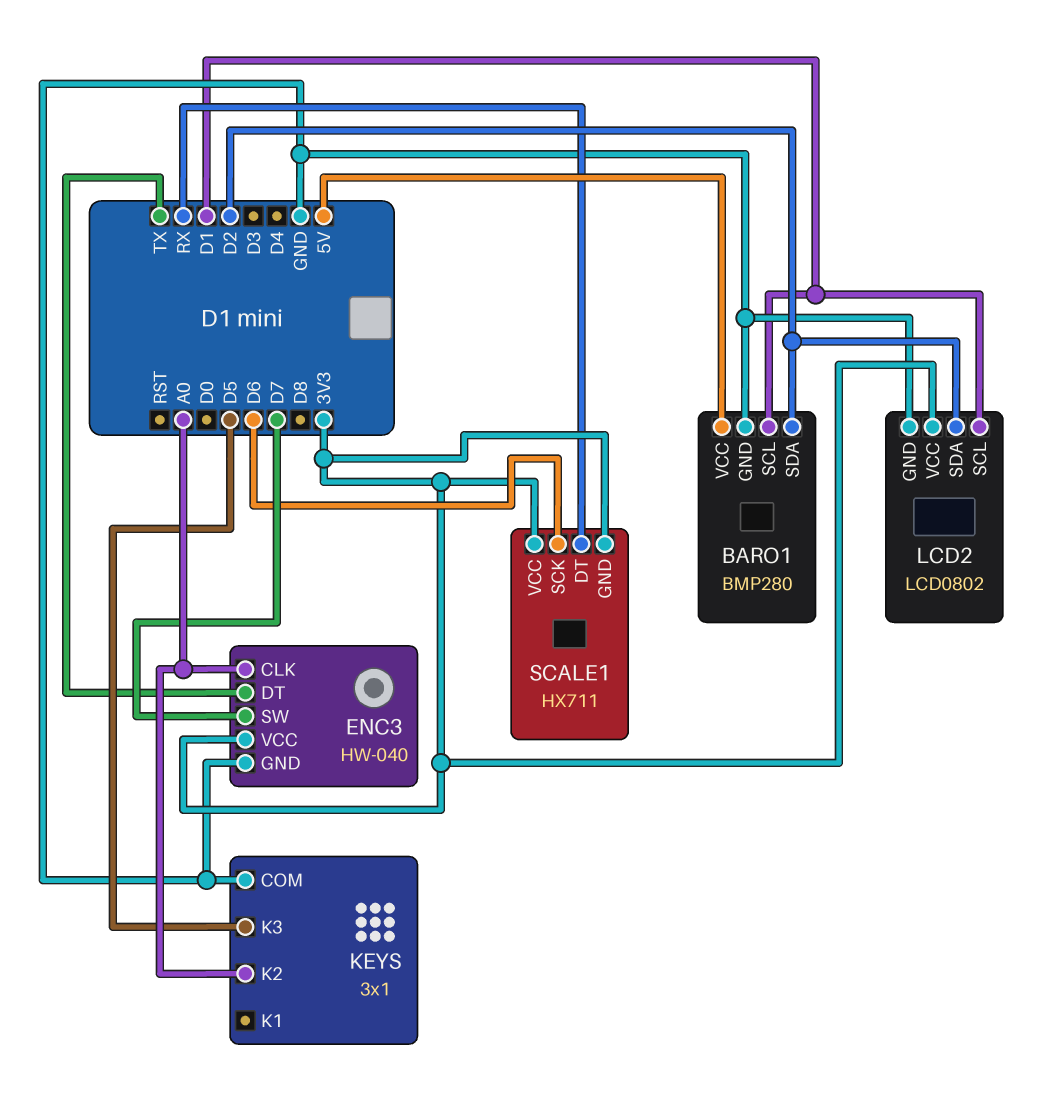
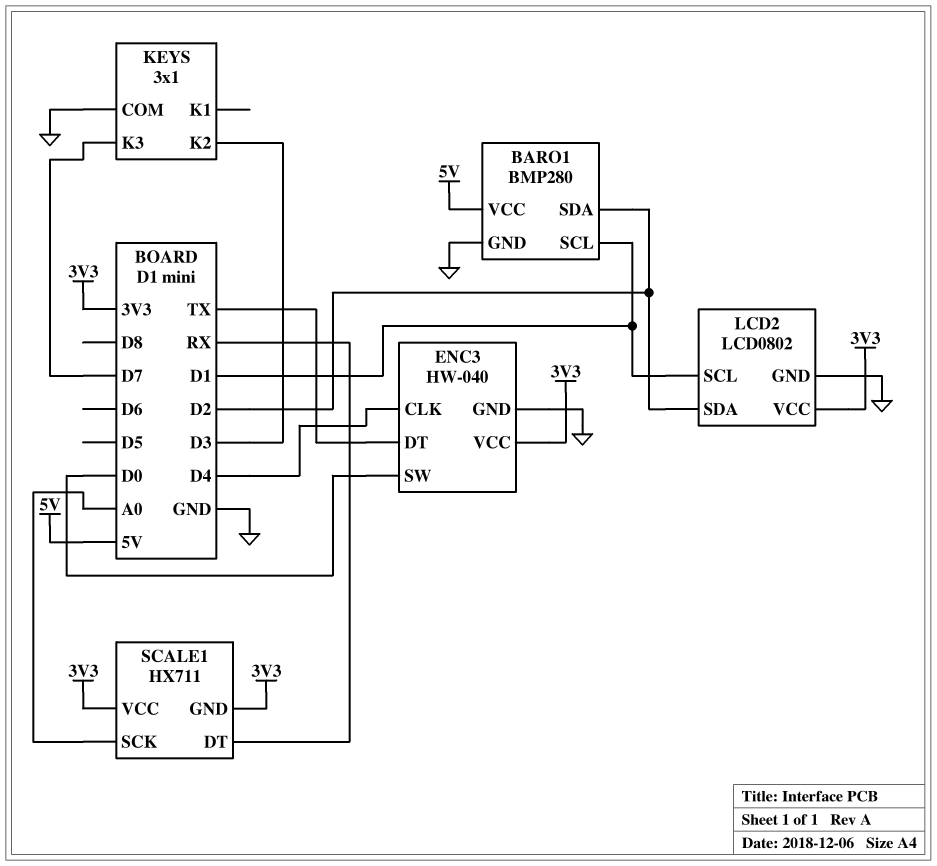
ENC3 pin CLK: A0 -> D4
ENC3 pin SW: D7 -> D0
KEYS pin K2: A0 -> D3
KEYS pin K3: D5 -> D7
SCALE1 pin SCK: D6 -> A0

